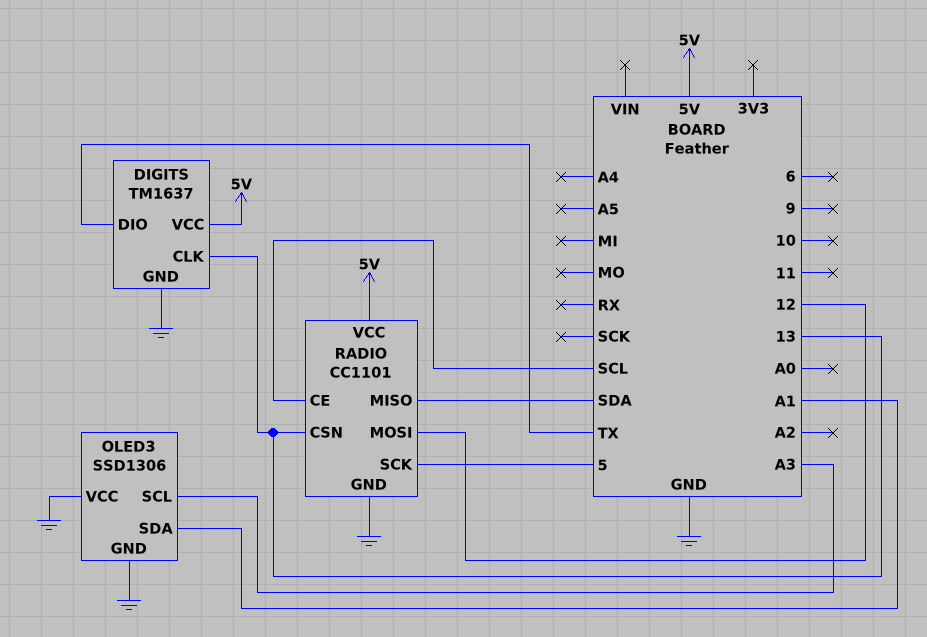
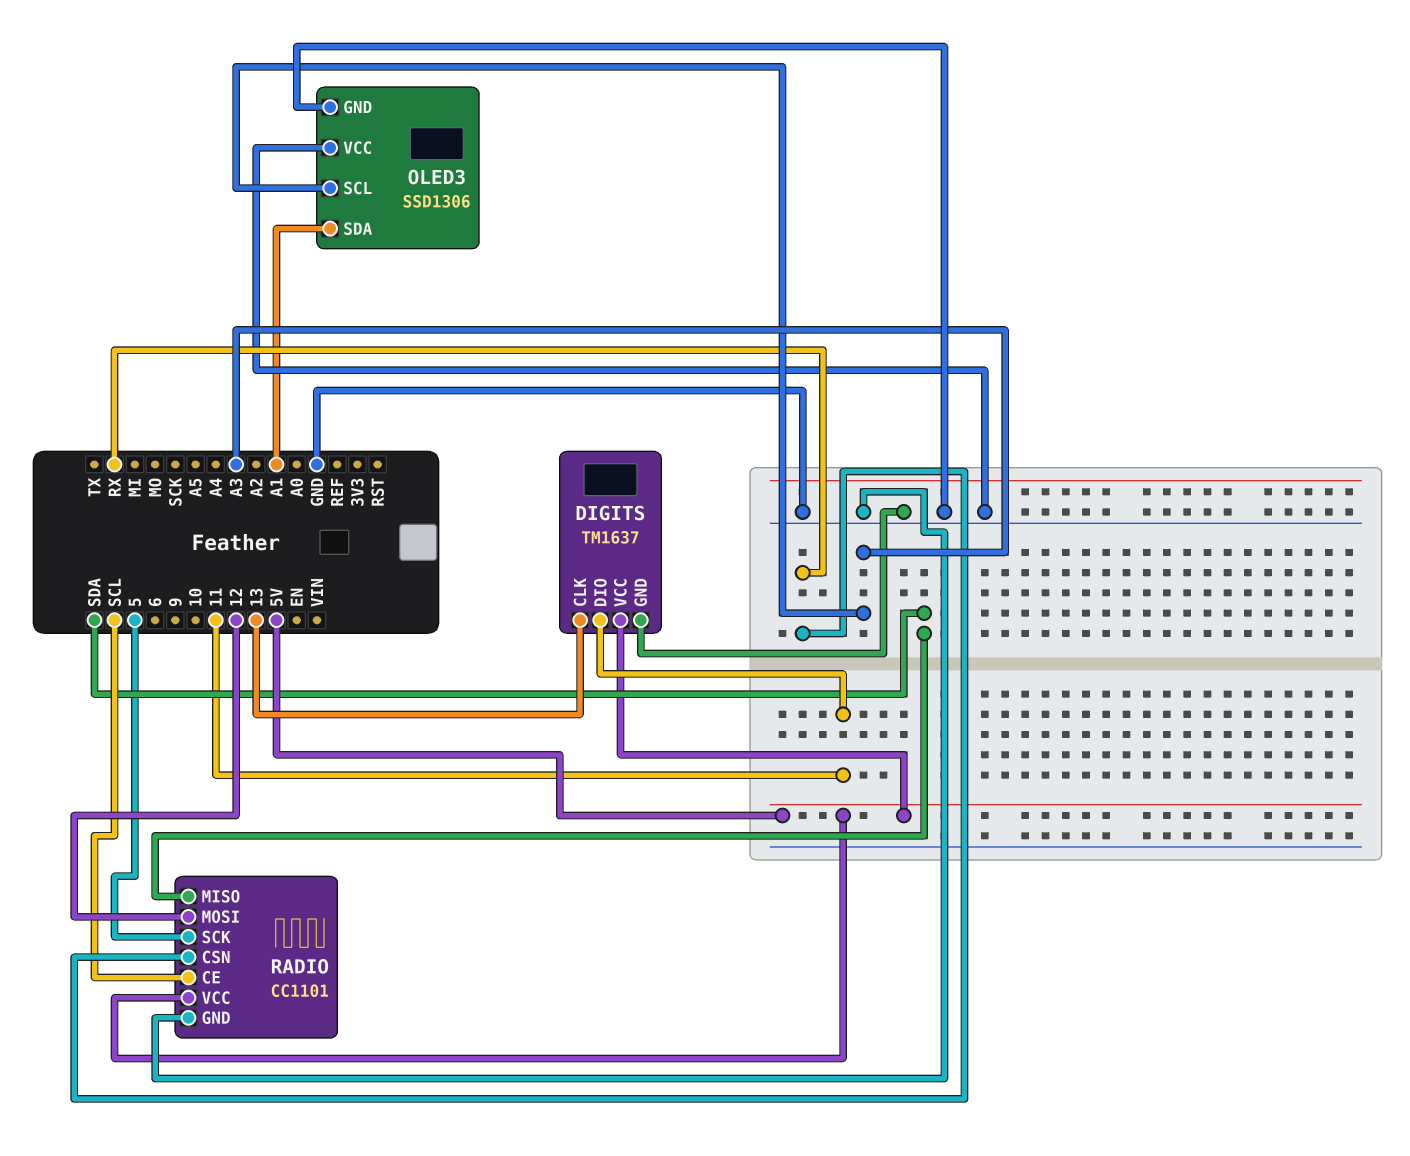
DIGITS pin DIO: TX -> 11
RADIO pin CSN: 13 -> RX

